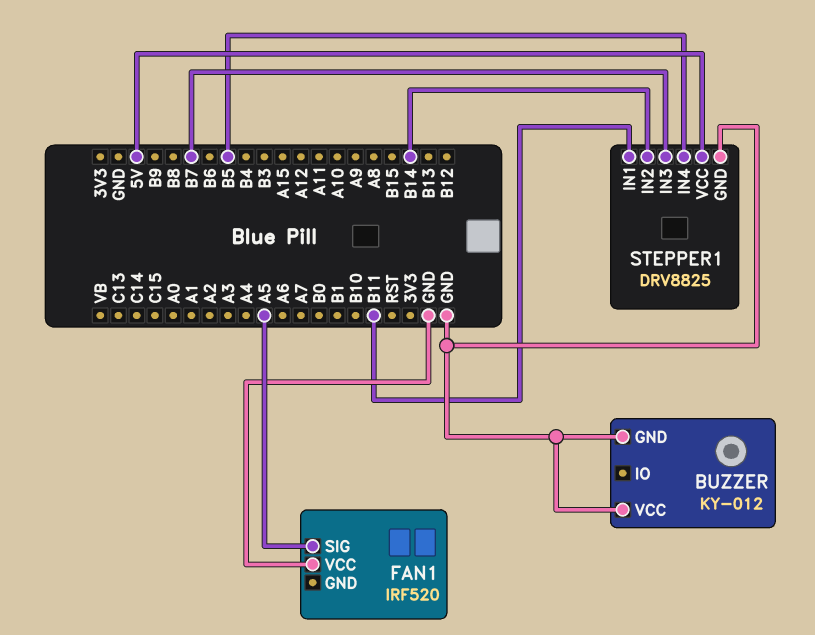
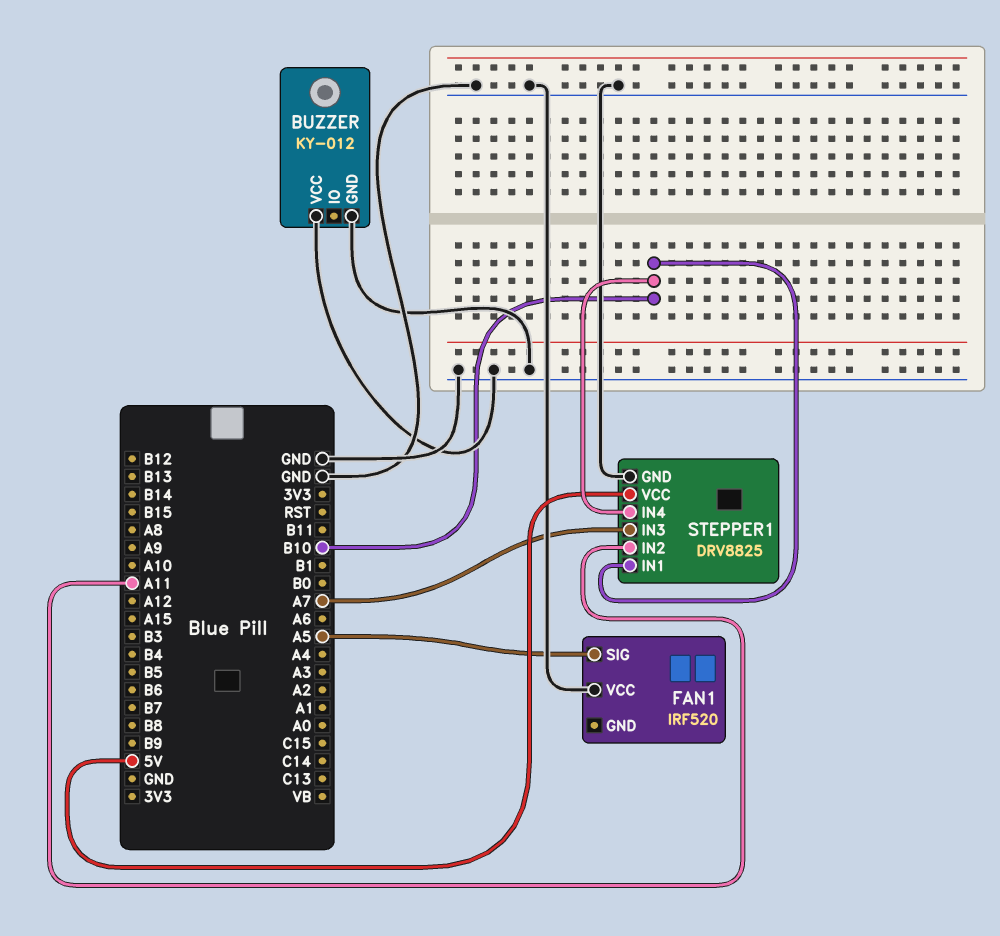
STEPPER1 pin IN1: B11 -> B10
STEPPER1 pin IN2: B14 -> A11
STEPPER1 pin IN3: B7 -> A7
STEPPER1 pin IN4: B5 -> B10

